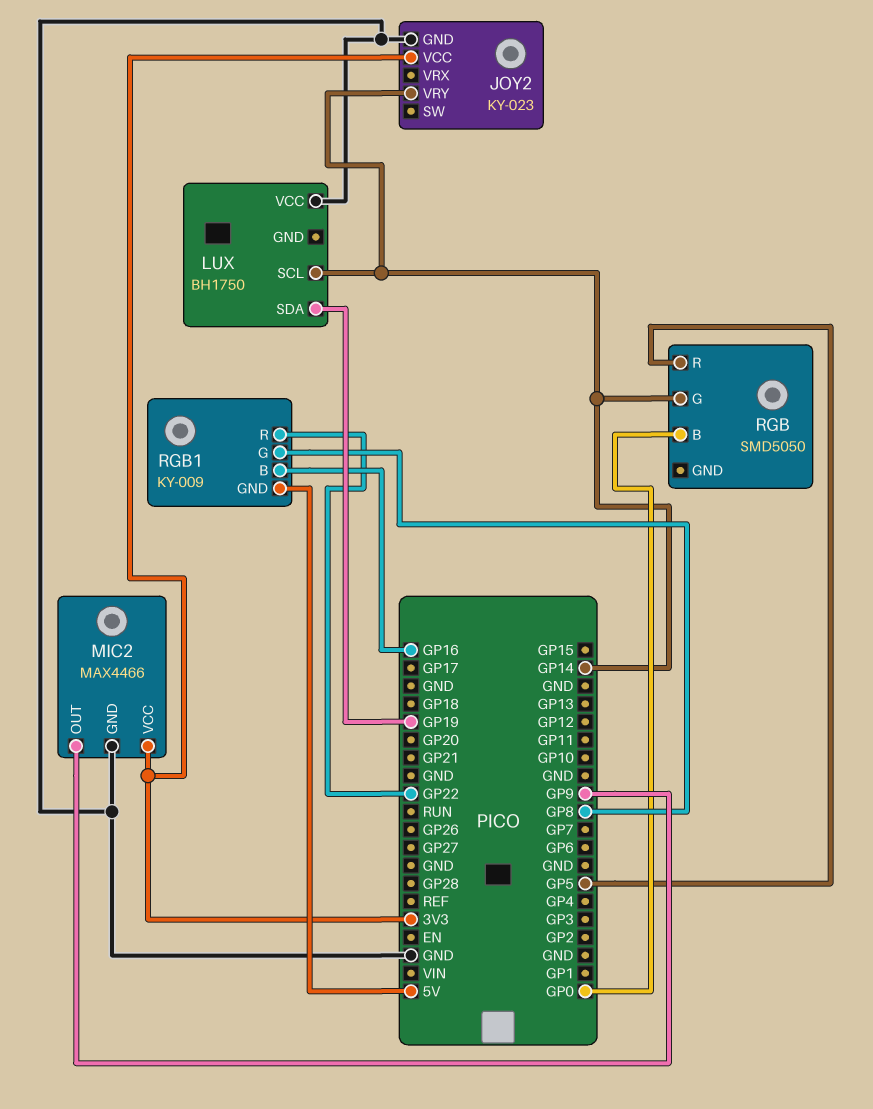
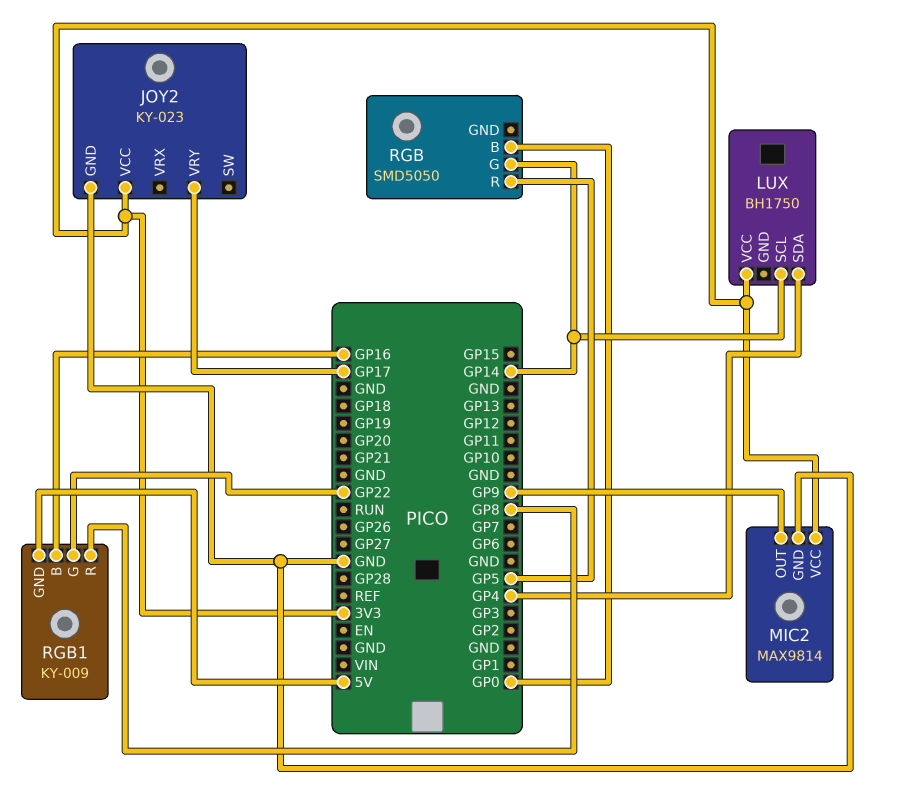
JOY2 pin VRY: GP14 -> GP17
LUX pin SDA: GP19 -> GP4
LUX pin VCC: GND -> 3V3
MIC2: MAX4466 -> MAX9814
RGB1 pin G: GP8 -> GP22
RGB1 pin R: GP22 -> GP8

